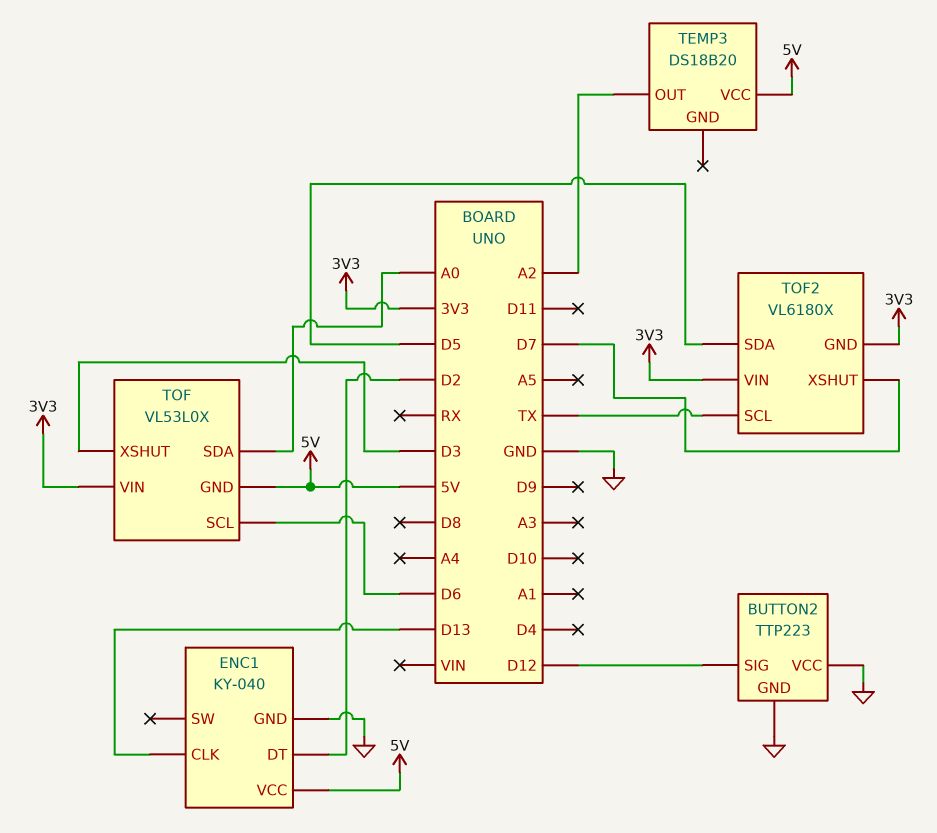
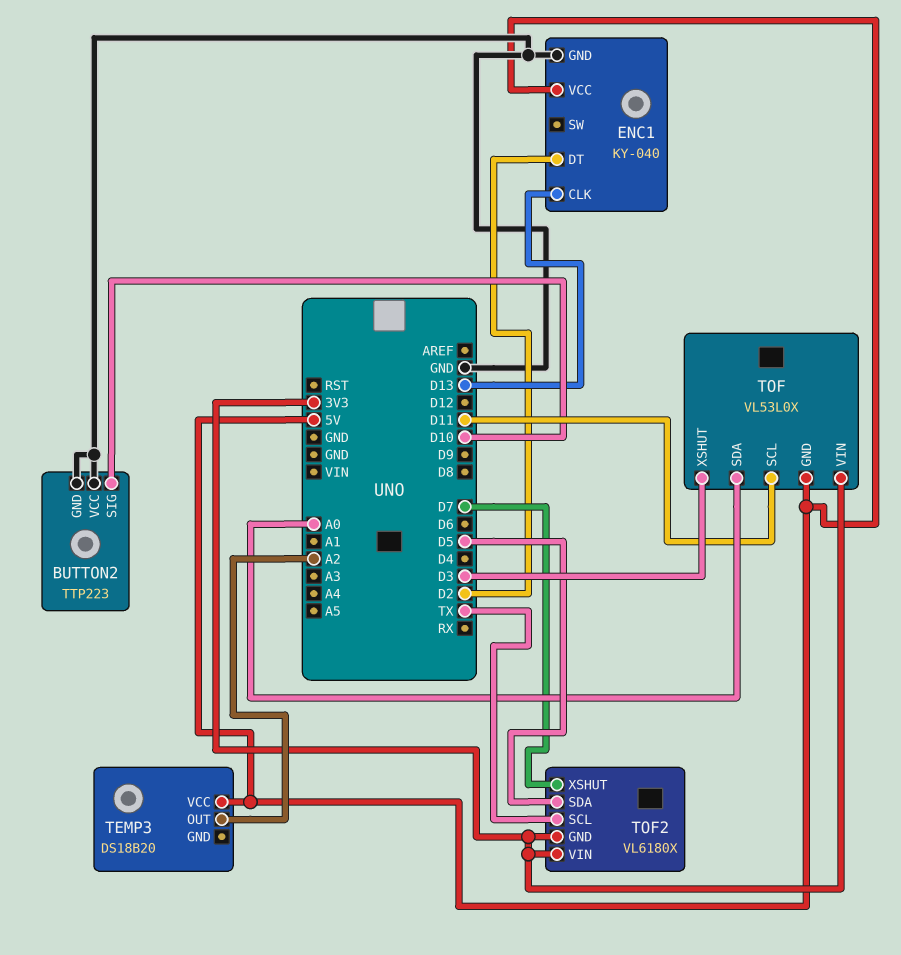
BUTTON2 pin SIG: D12 -> D10
TOF pin SCL: D6 -> D11

